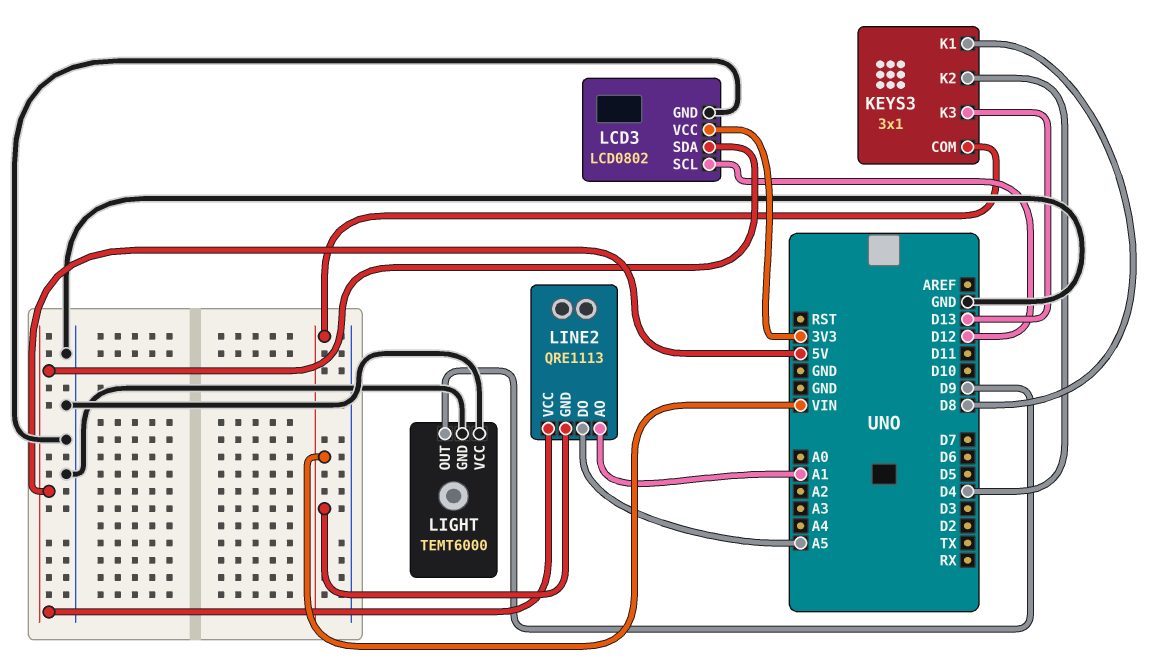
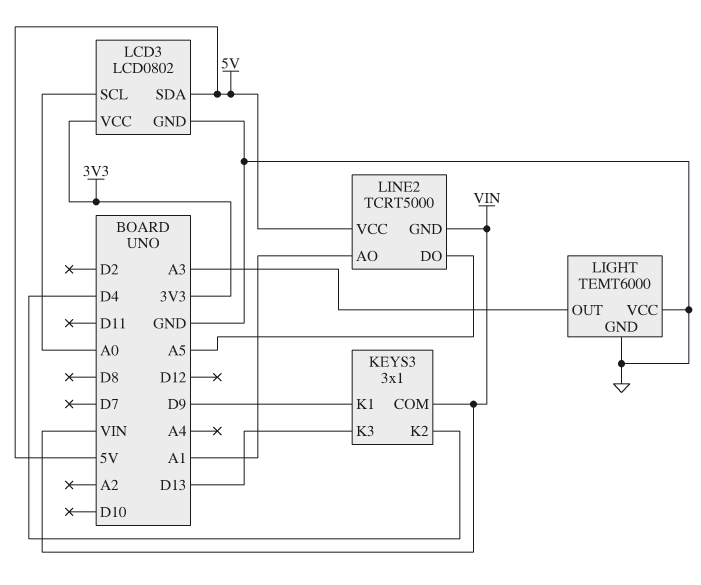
KEYS3 pin K1: D8 -> D9
LCD3 pin SCL: D12 -> A0
LIGHT pin OUT: D9 -> A3
LINE2: QRE1113 -> TCRT5000

